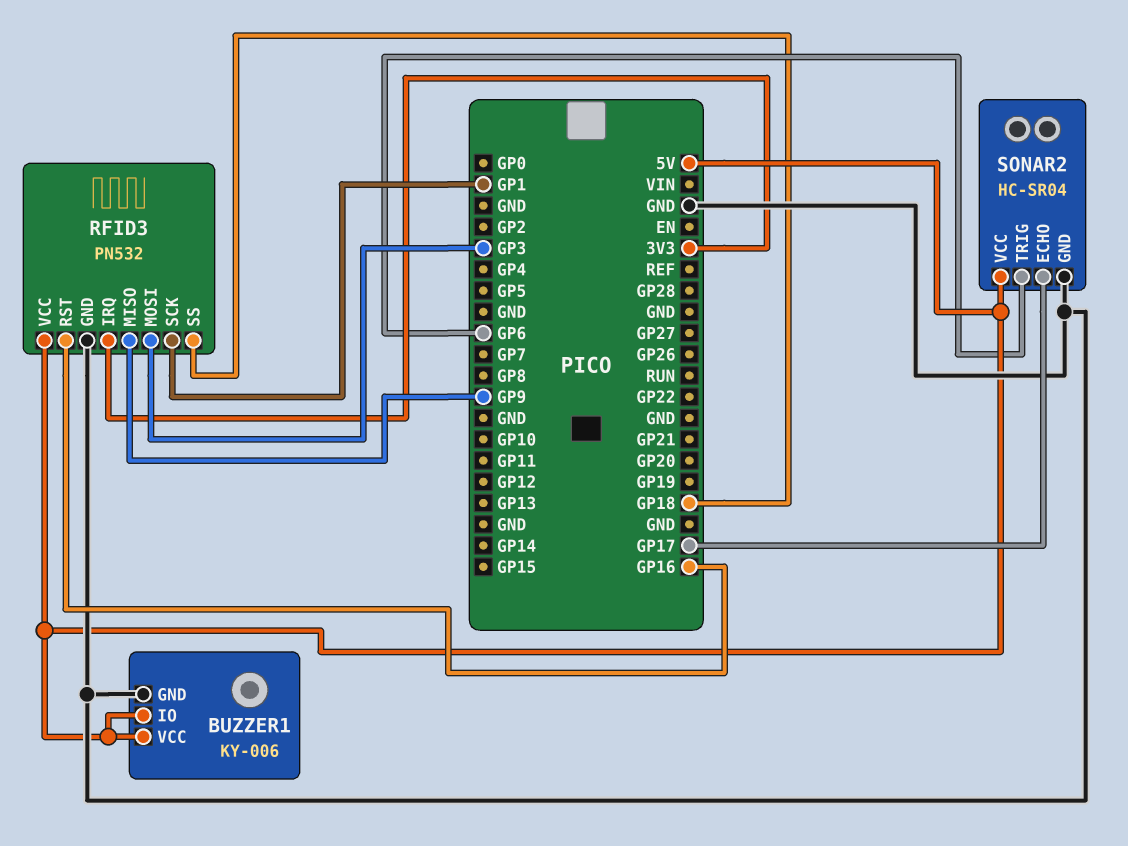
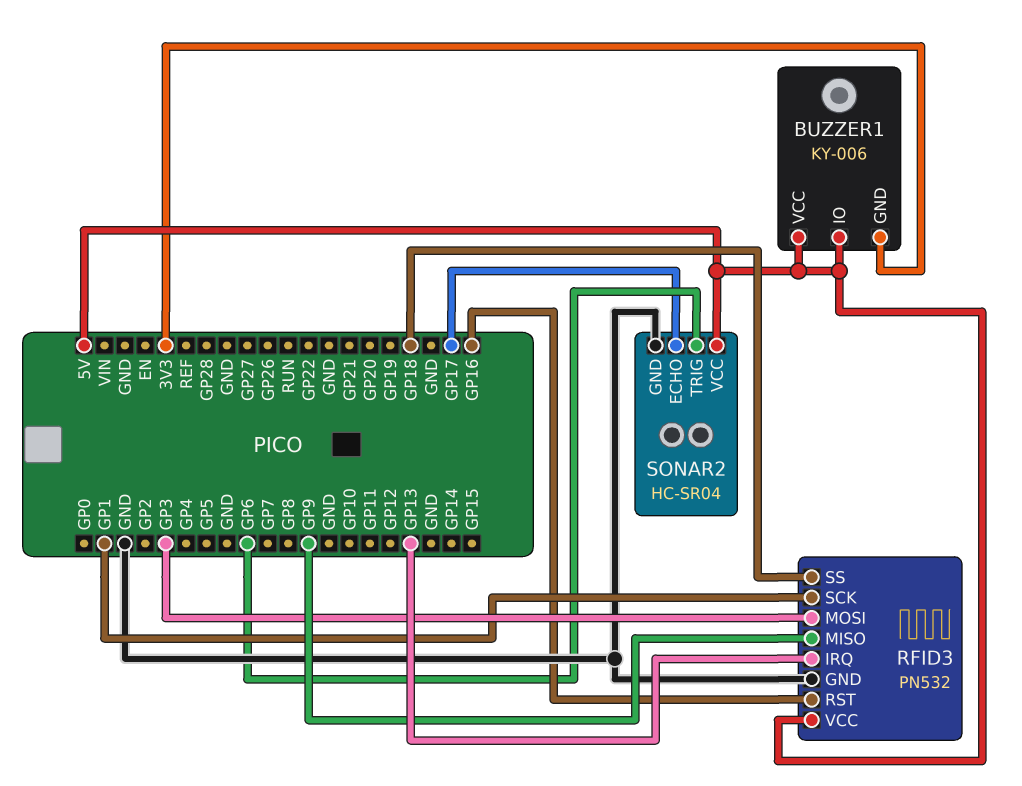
BUZZER1 pin GND: GND -> 3V3
RFID3 pin IRQ: 3V3 -> GP13

